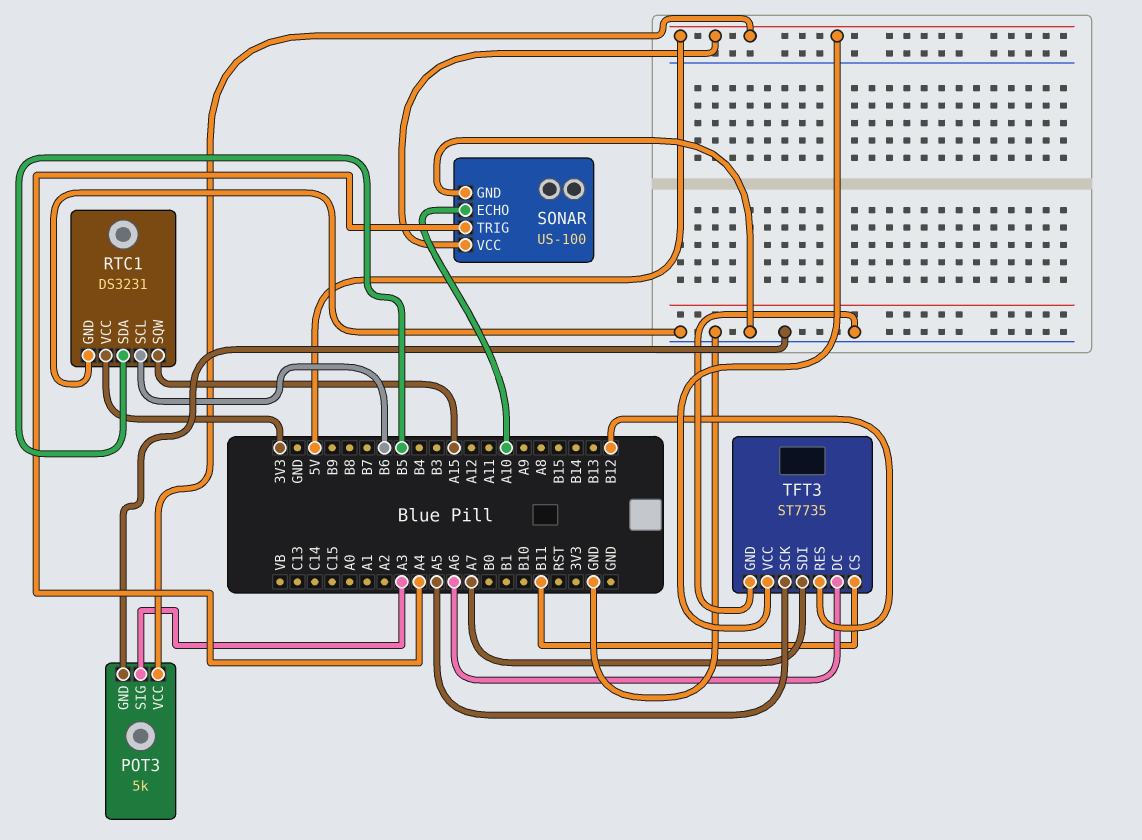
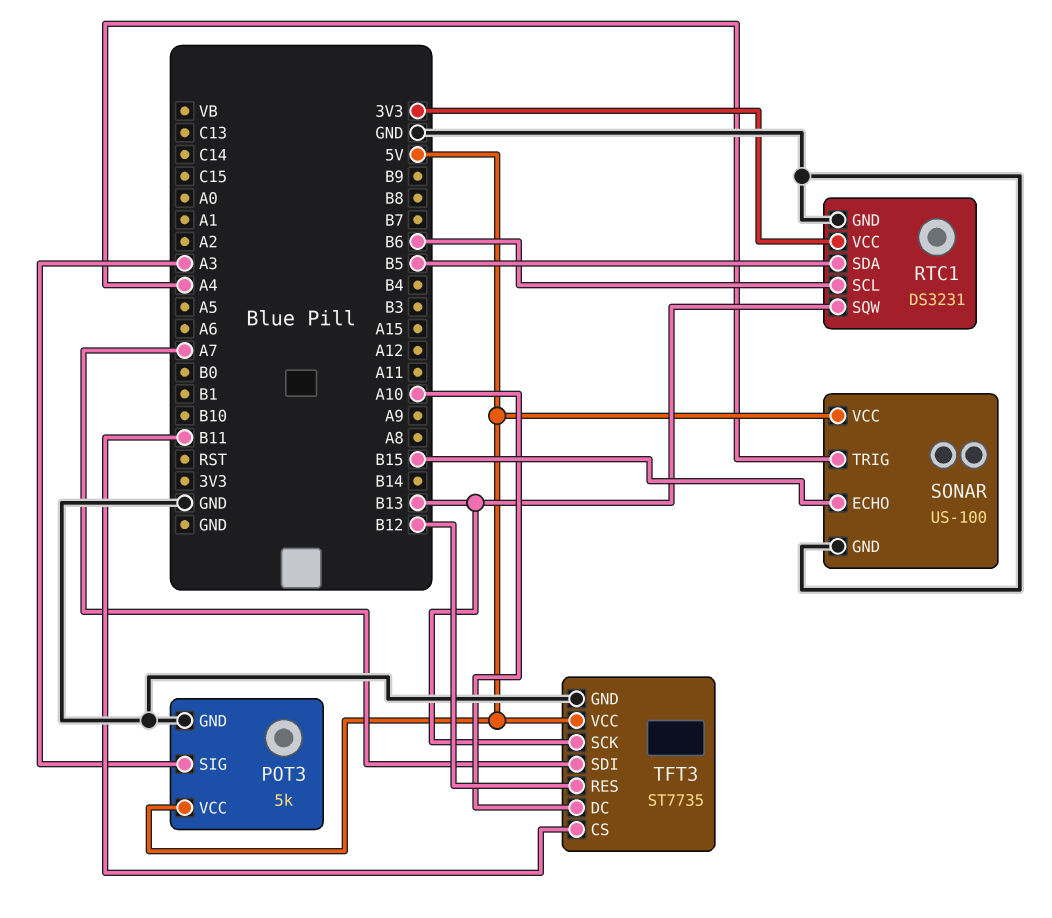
RTC1 pin SQW: A15 -> B13
SONAR pin ECHO: A10 -> B15
TFT3 pin DC: A6 -> A10
TFT3 pin SCK: A5 -> B13

